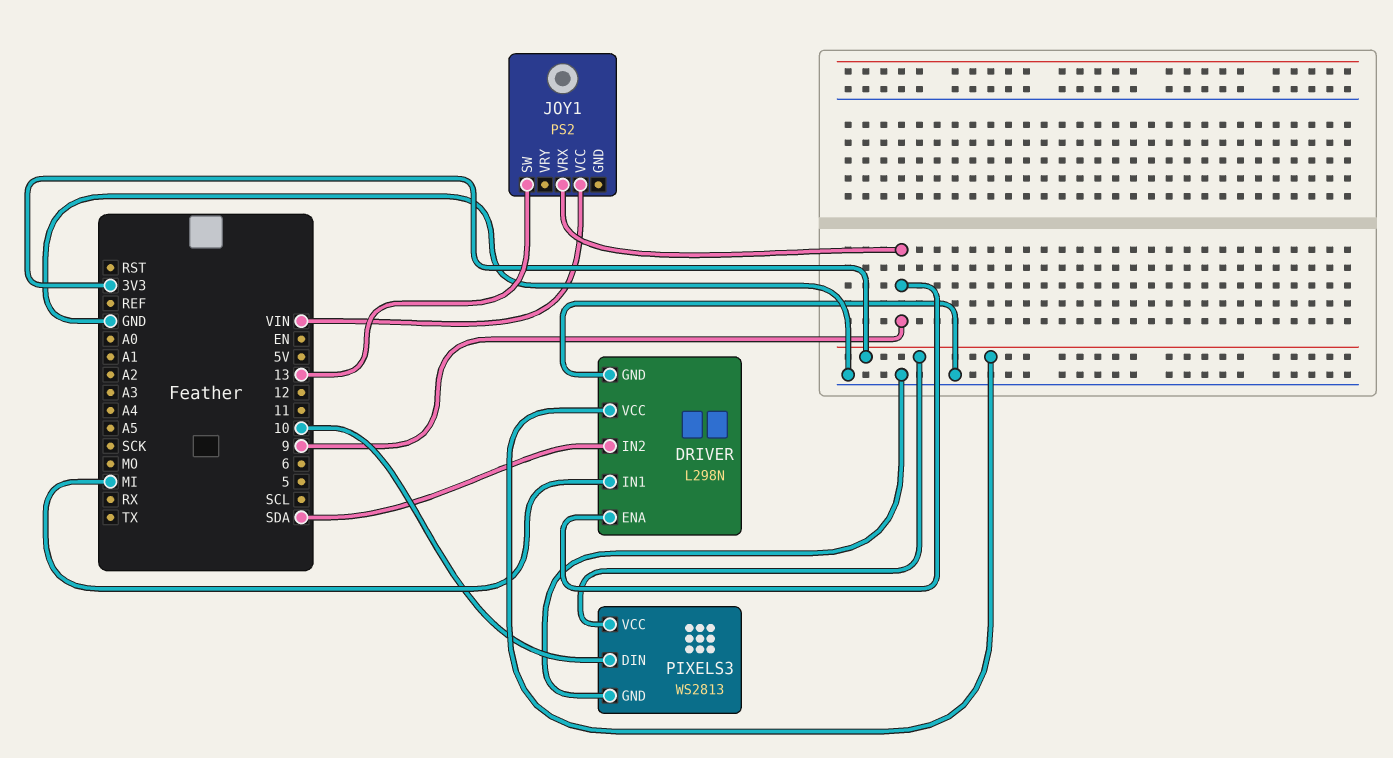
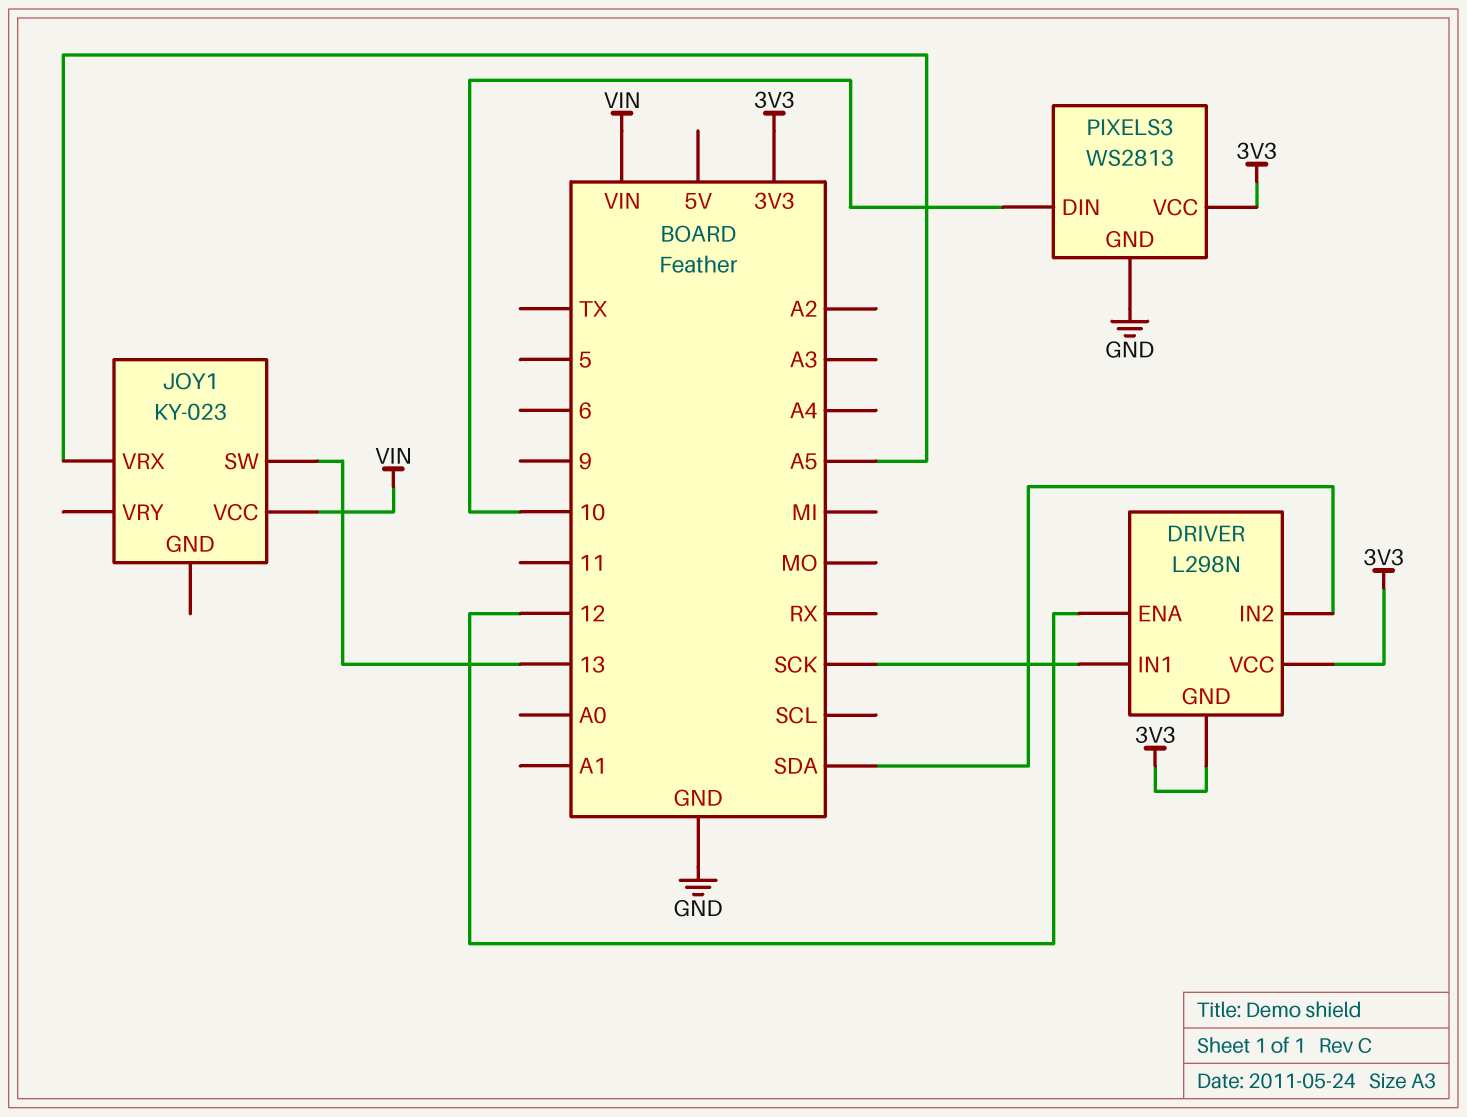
DRIVER pin ENA: 9 -> 12
DRIVER pin GND: GND -> 3V3
DRIVER pin IN1: MI -> SCK
JOY1: PS2 -> KY-023
JOY1 pin VRX: 9 -> A5

